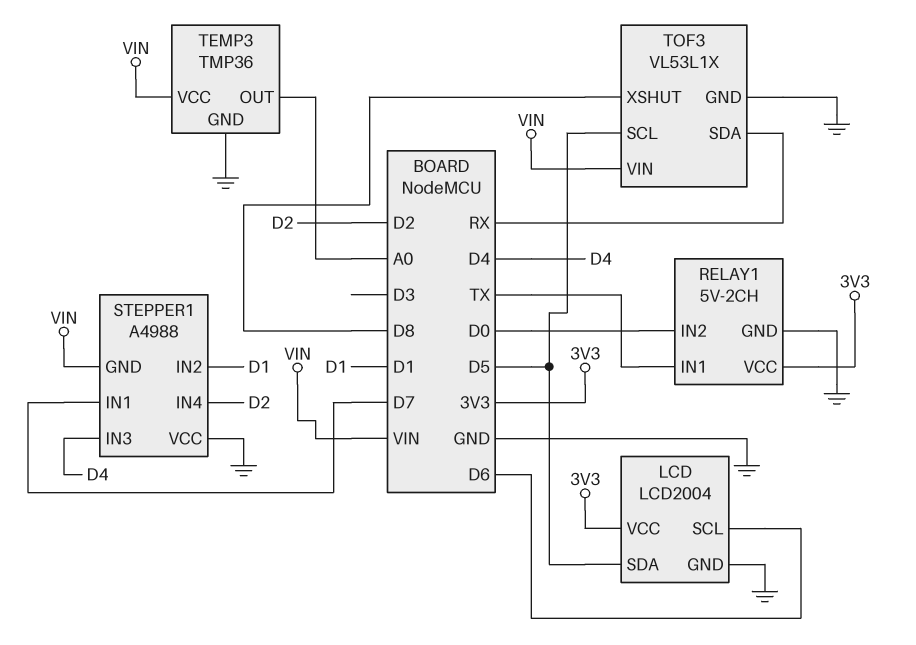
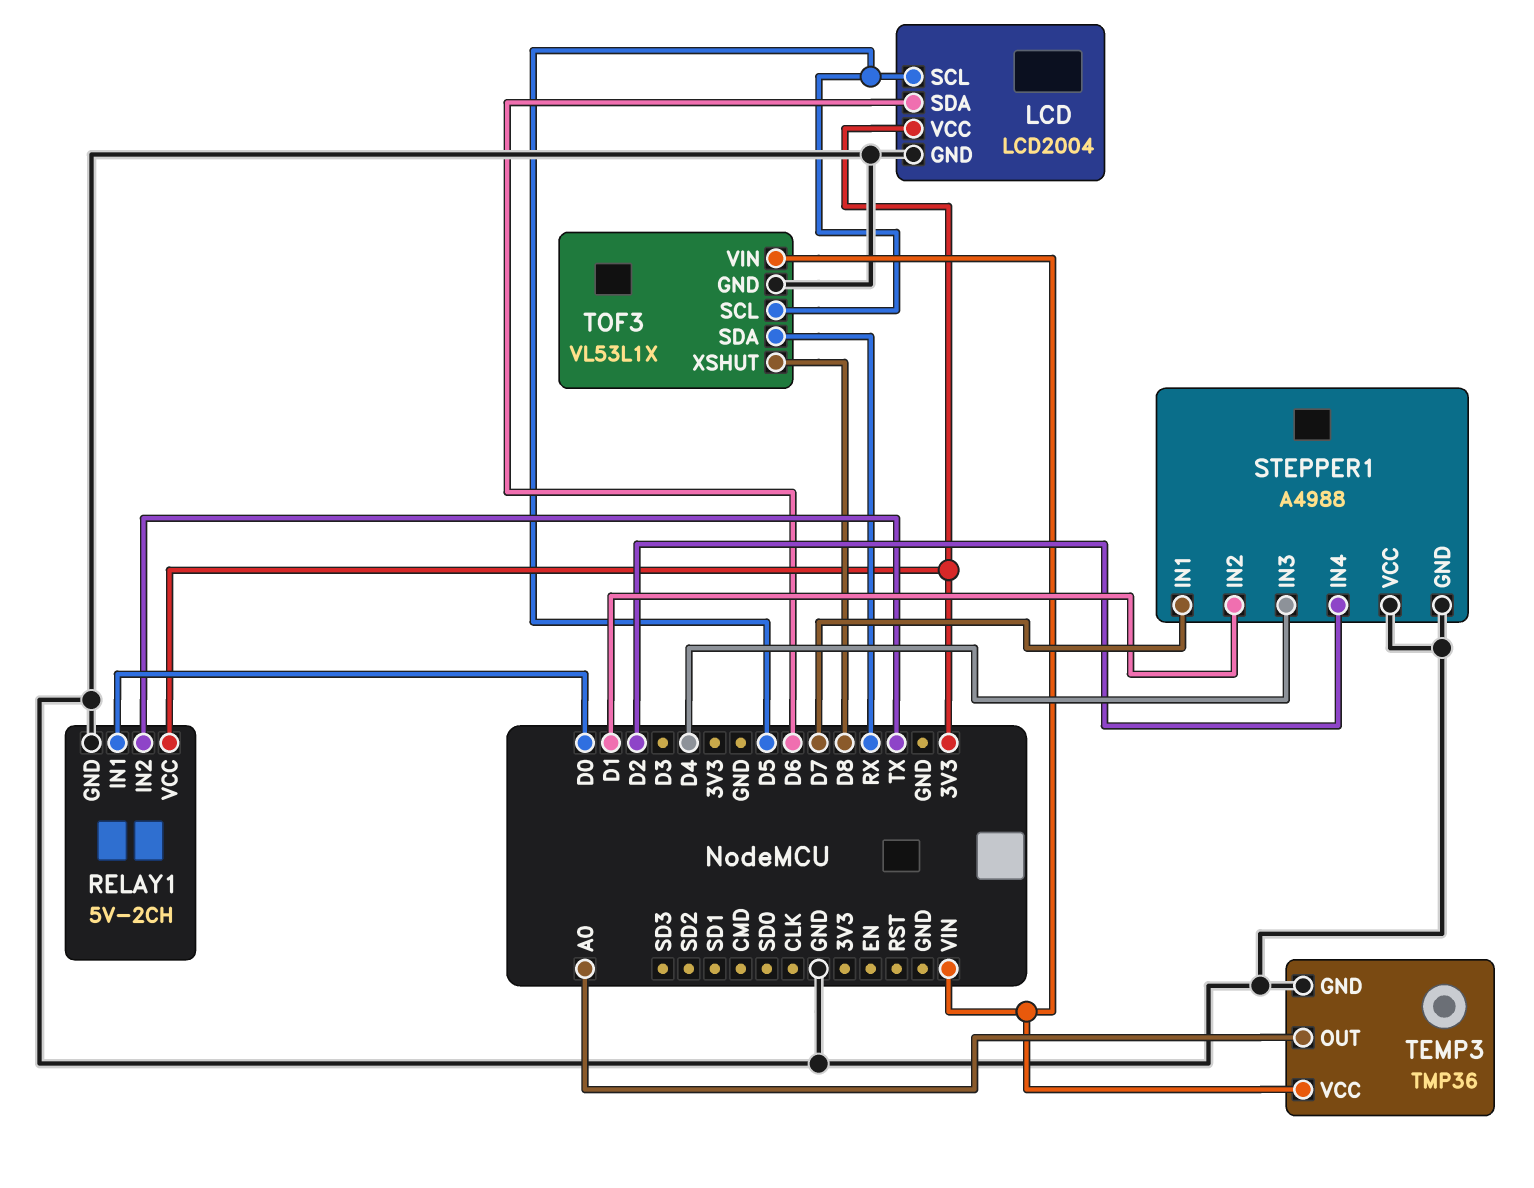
LCD pin SCL: D6 -> D5
LCD pin SDA: D5 -> D6
RELAY1 pin IN1: TX -> D0
RELAY1 pin IN2: D0 -> TX
STEPPER1 pin GND: VIN -> GND

